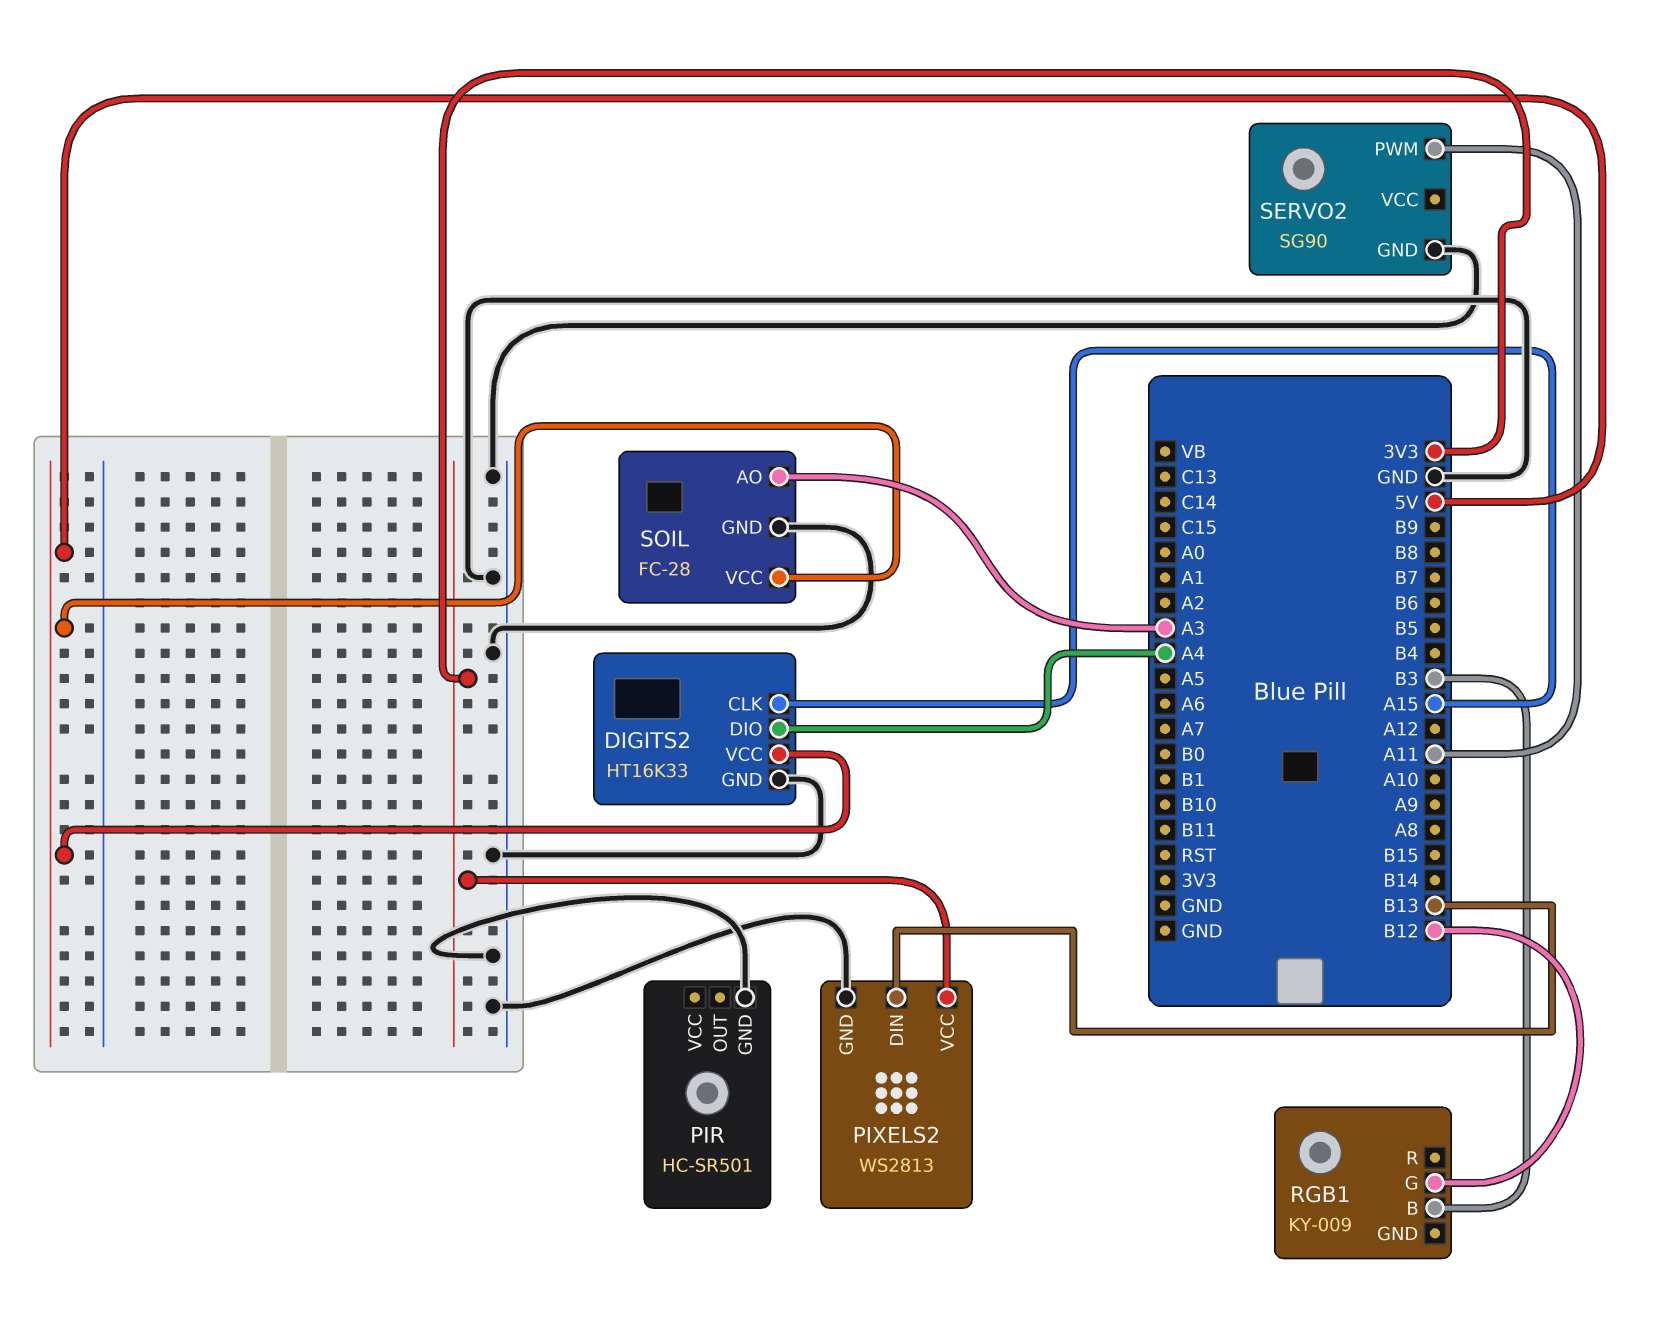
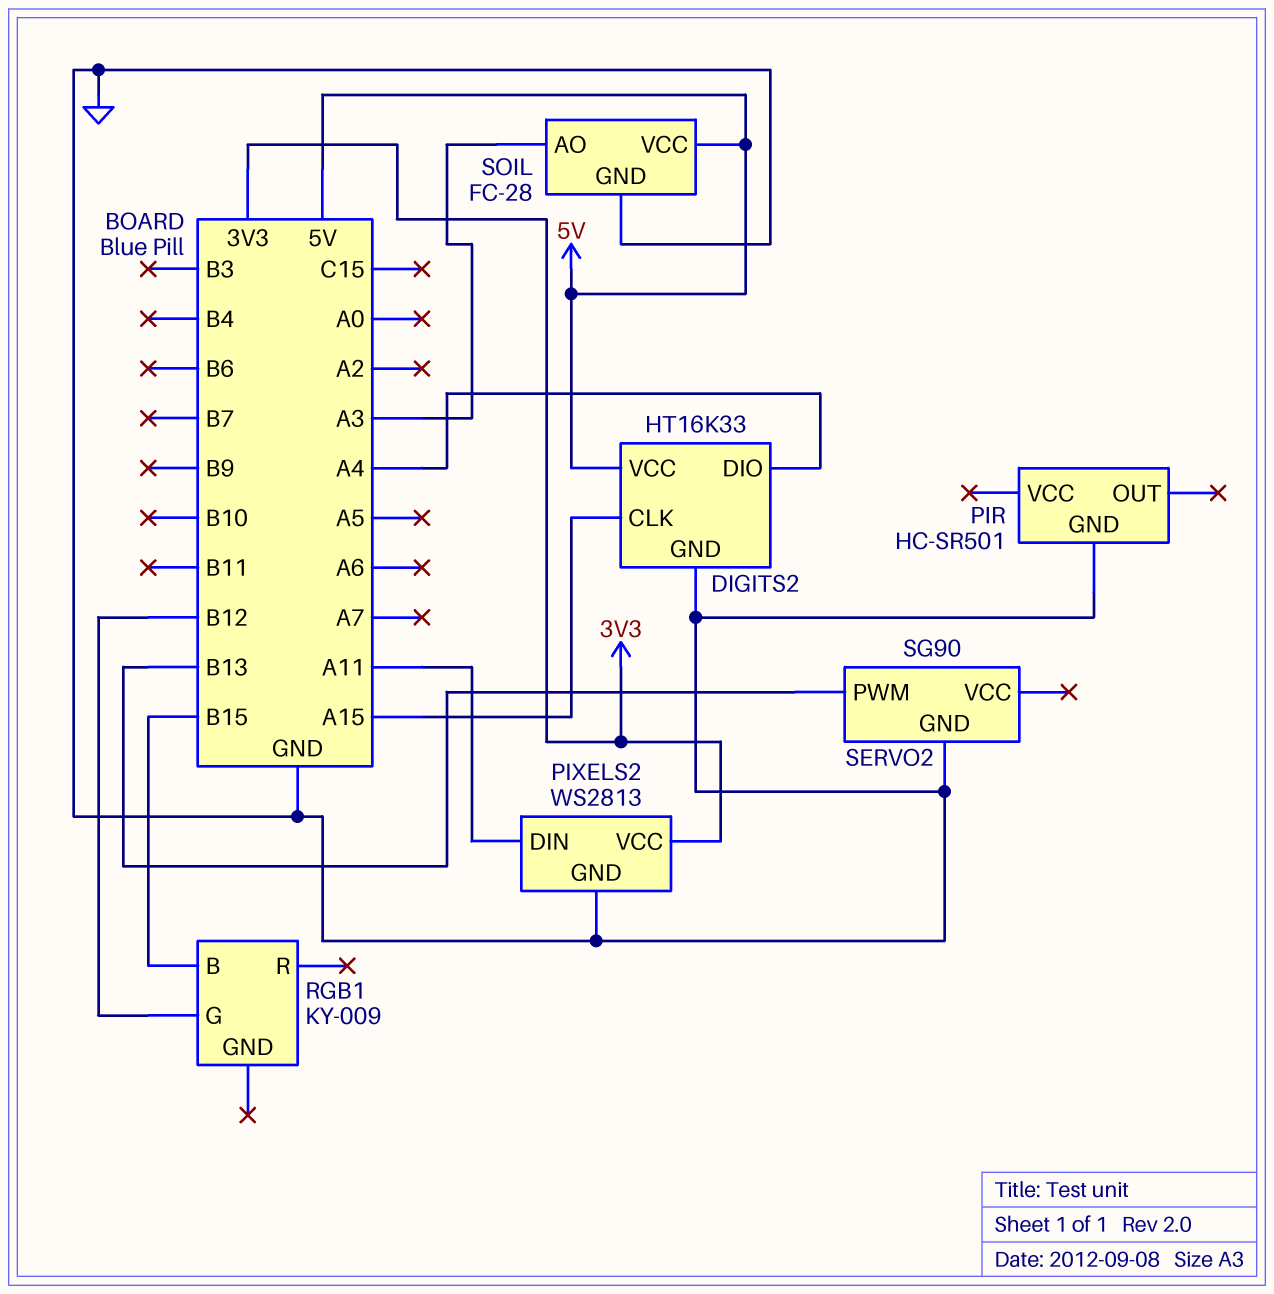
PIXELS2 pin DIN: B13 -> A11
RGB1 pin B: B3 -> B15
SERVO2 pin PWM: A11 -> B13

